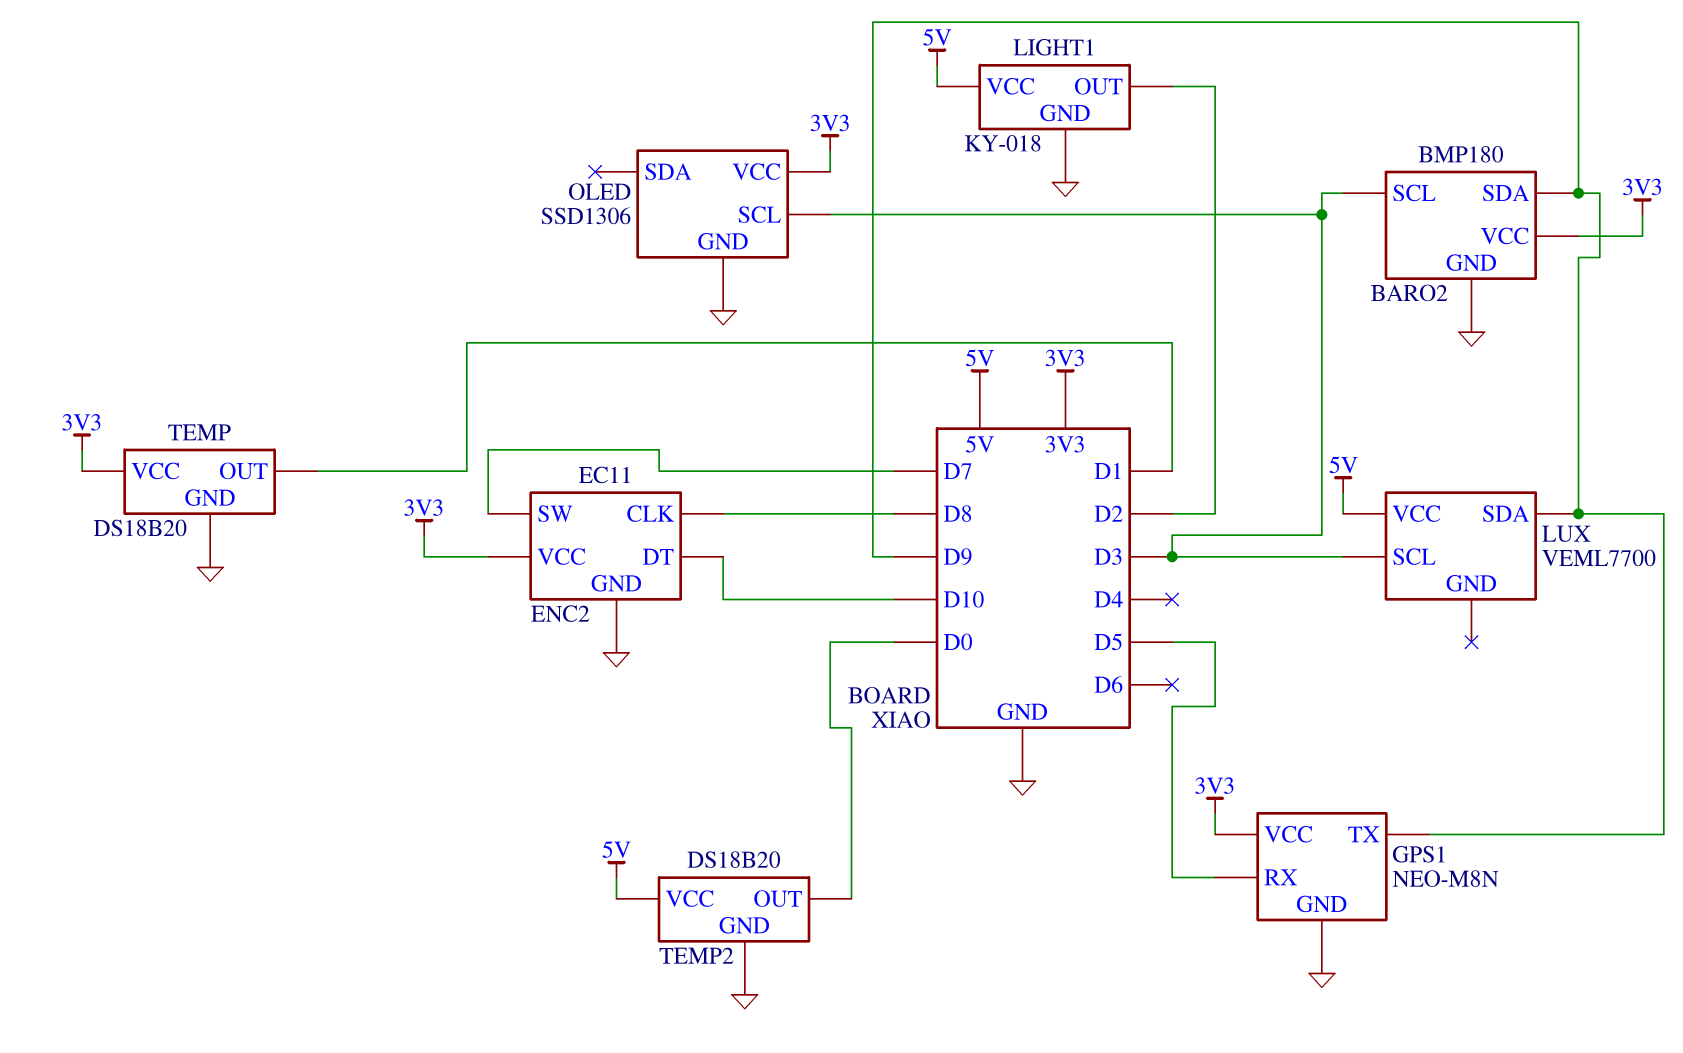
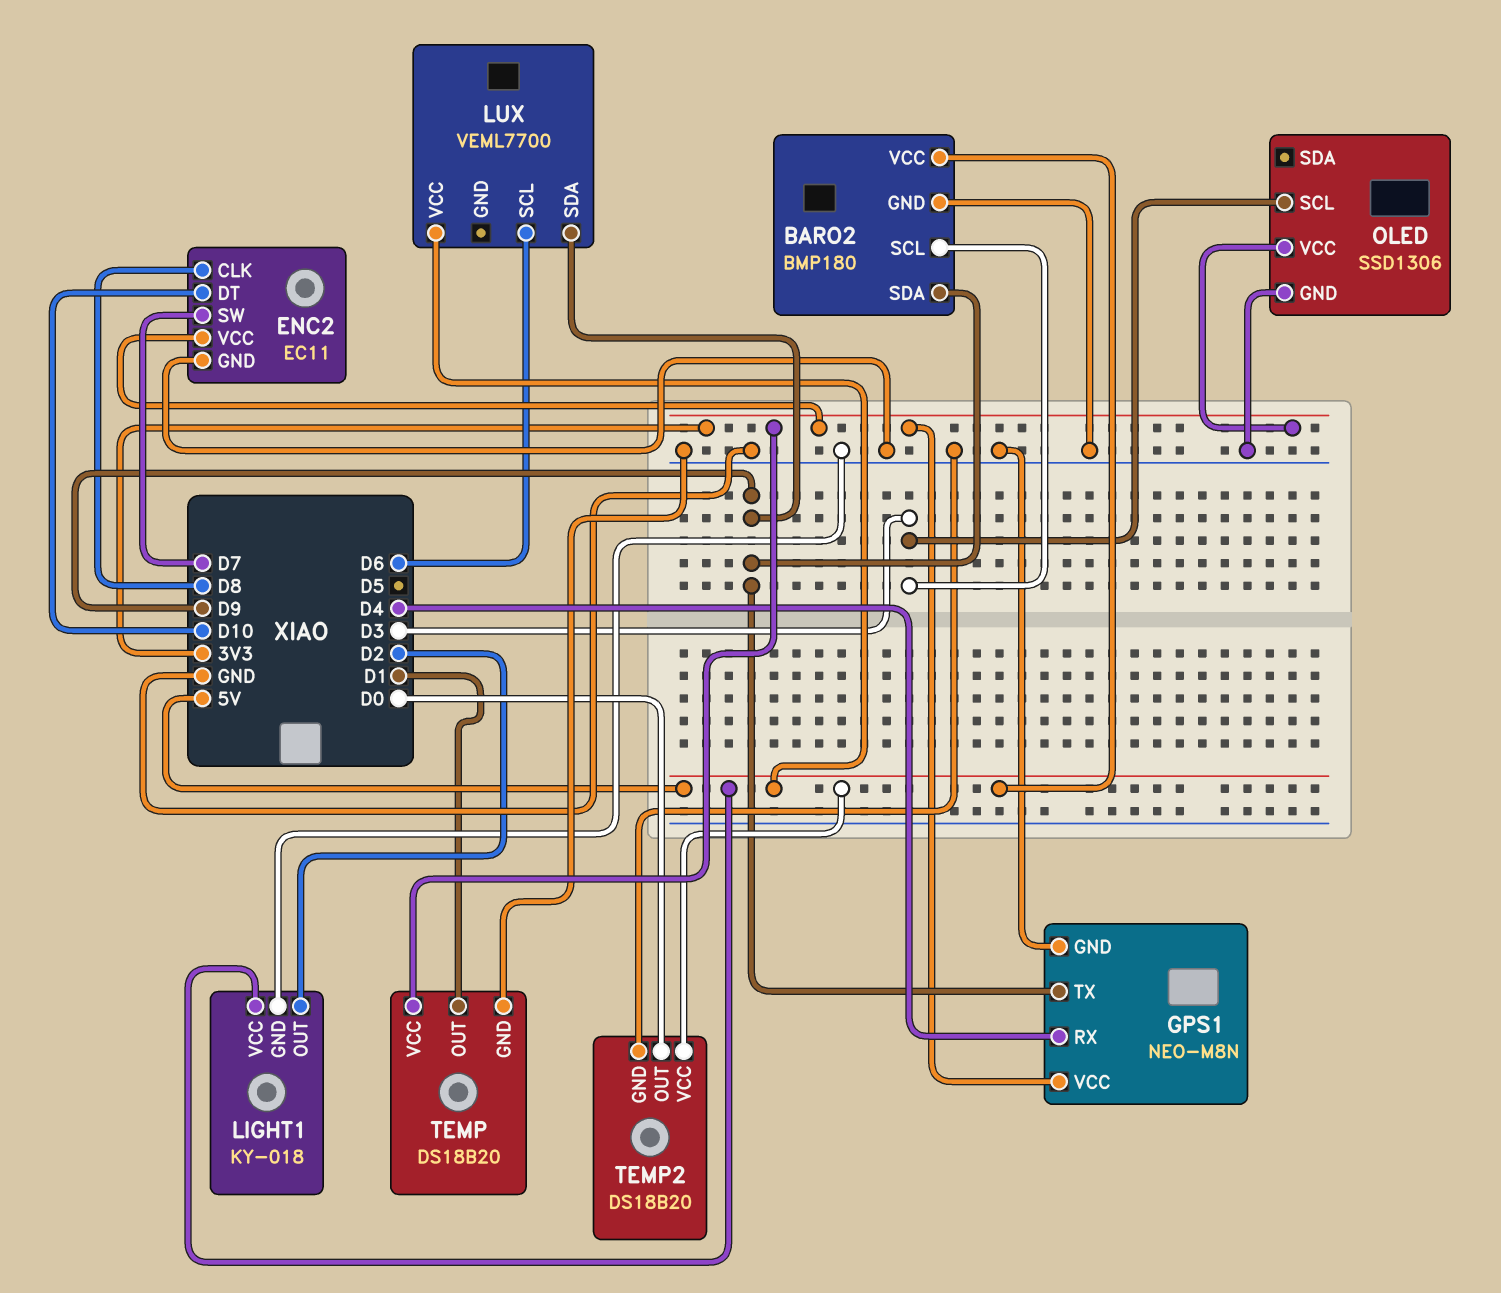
BARO2 pin VCC: 3V3 -> 5V
GPS1 pin RX: D5 -> D4
LUX pin SCL: D3 -> D6

